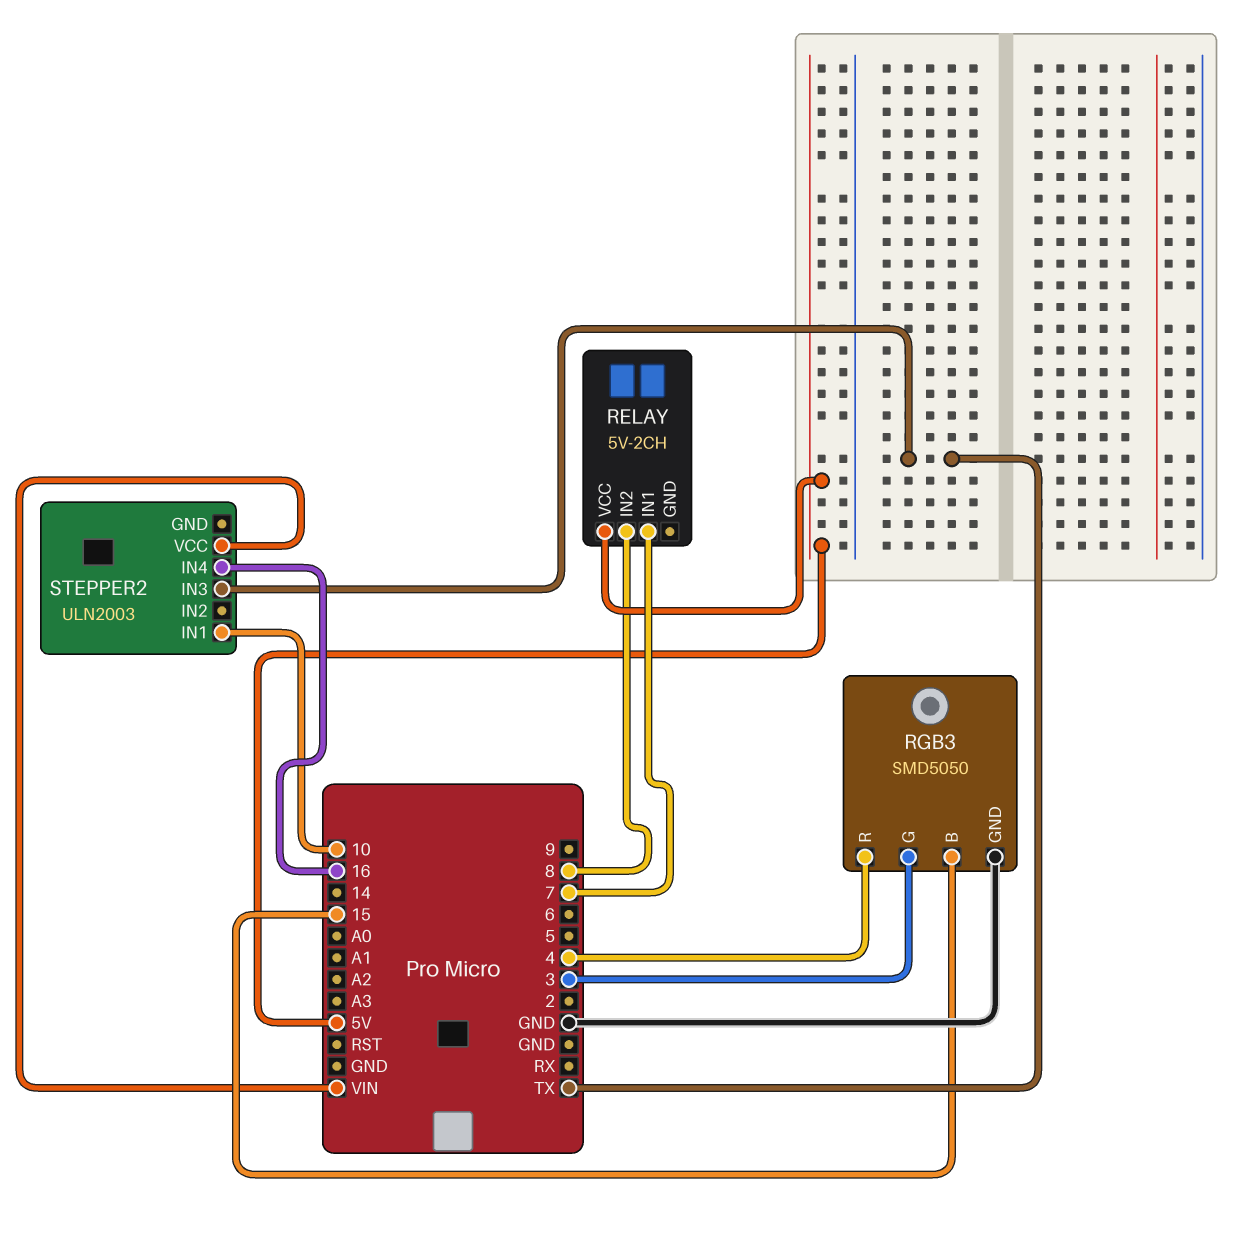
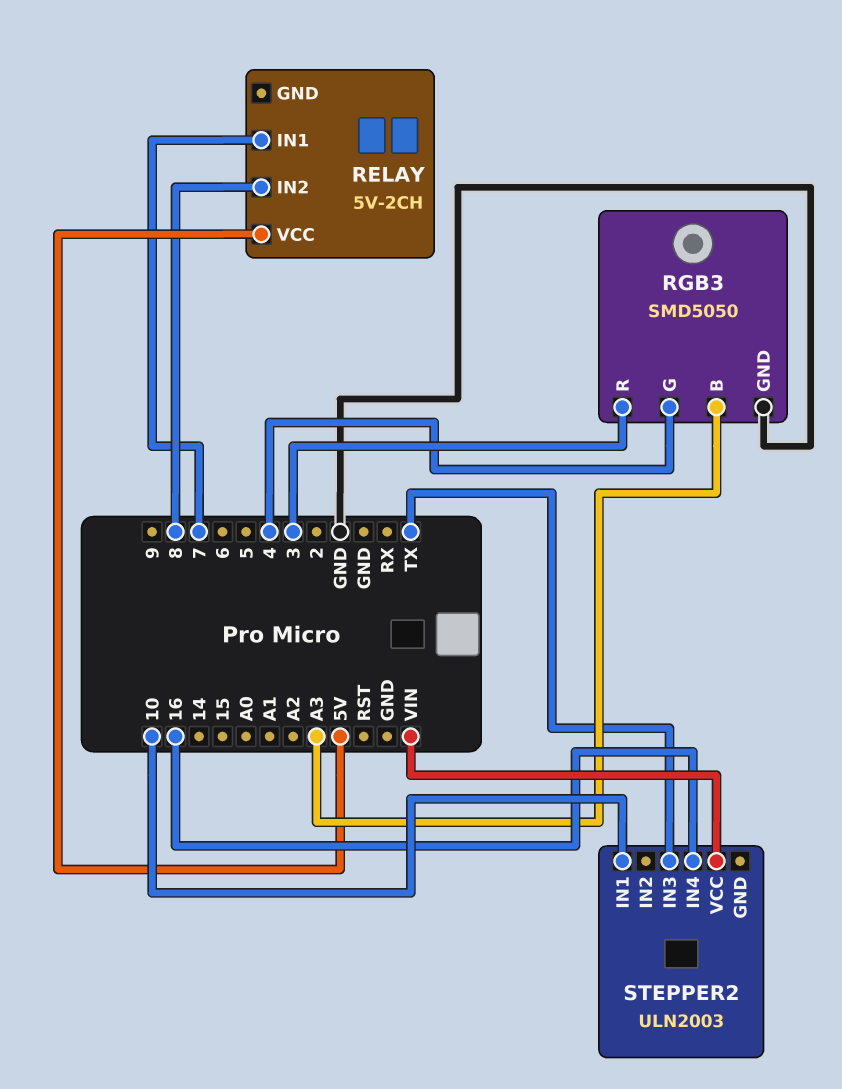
RGB3 pin B: 15 -> A3
RGB3 pin G: 3 -> 4
RGB3 pin R: 4 -> 3

